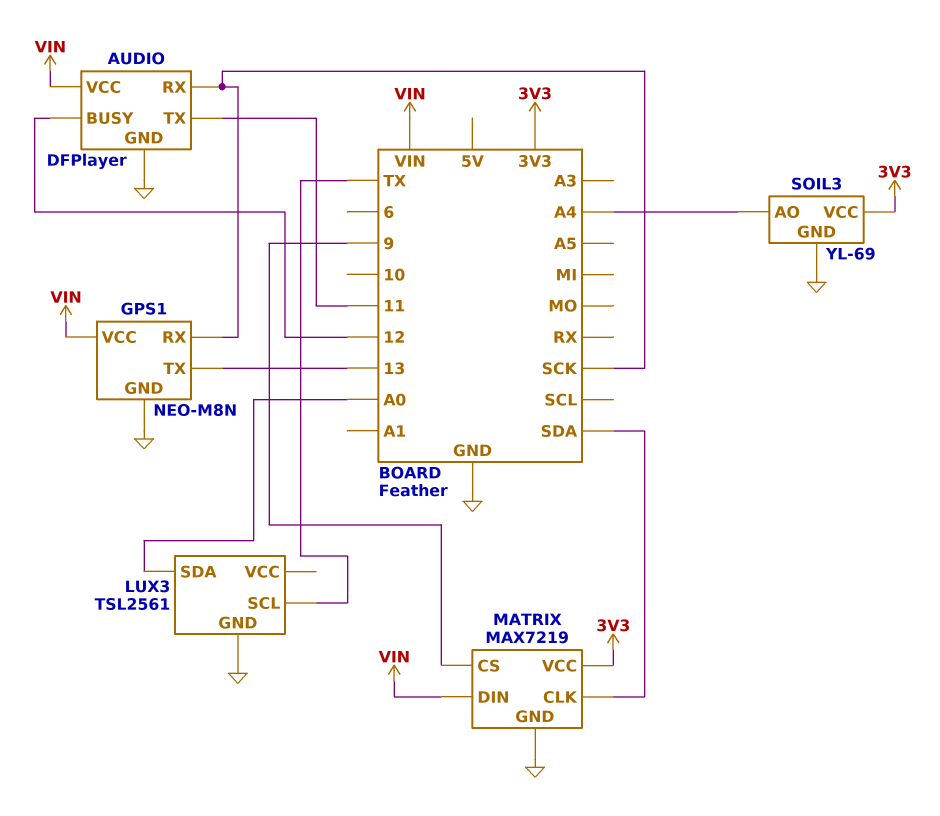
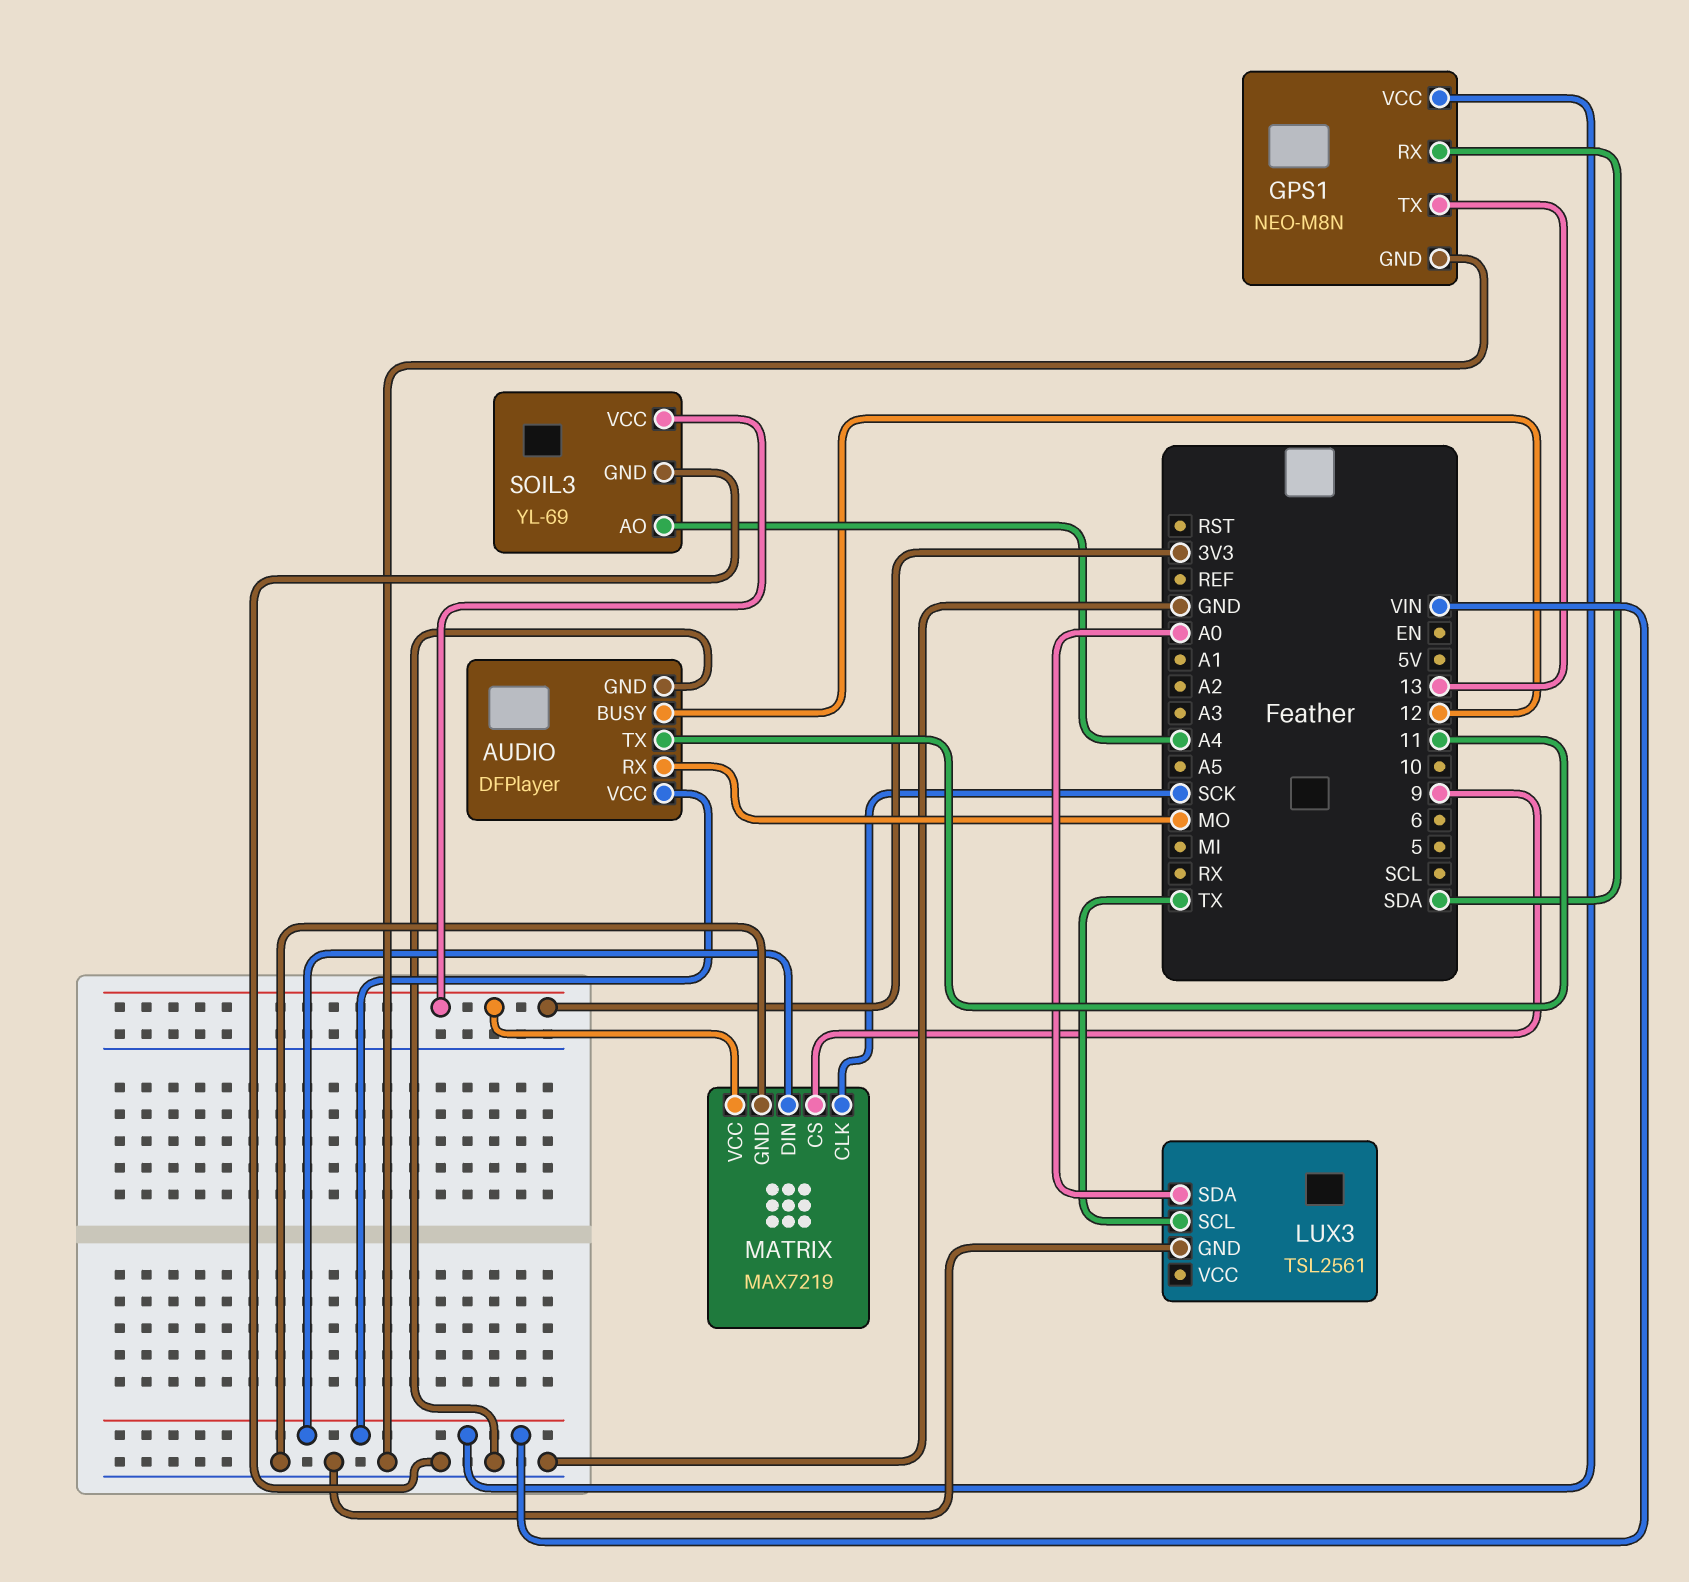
AUDIO pin RX: SCK -> MO
GPS1 pin RX: SCK -> SDA
MATRIX pin CLK: SDA -> SCK

